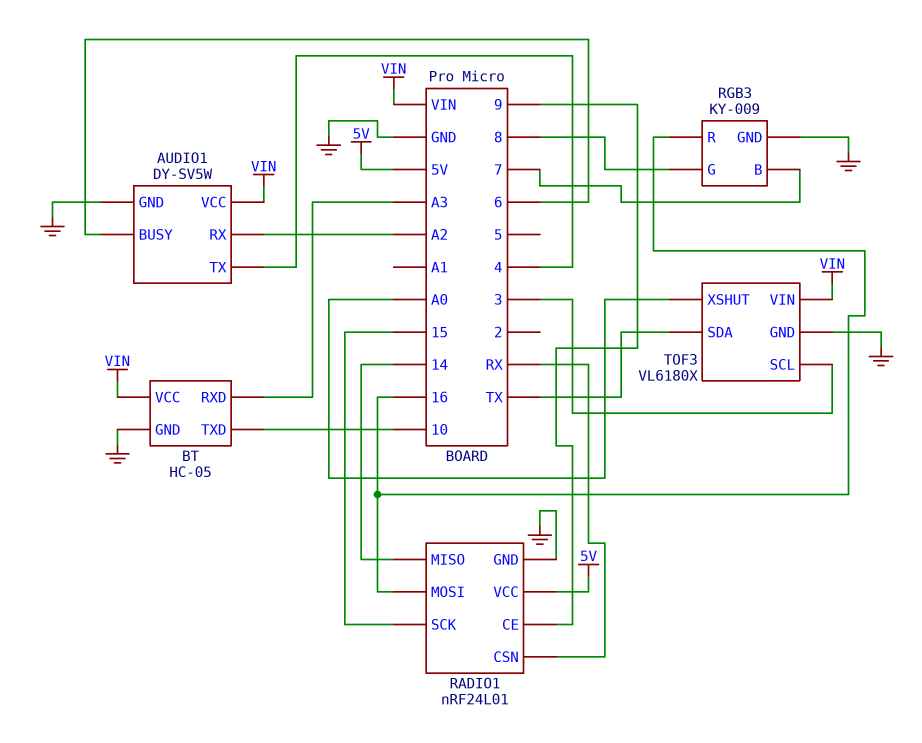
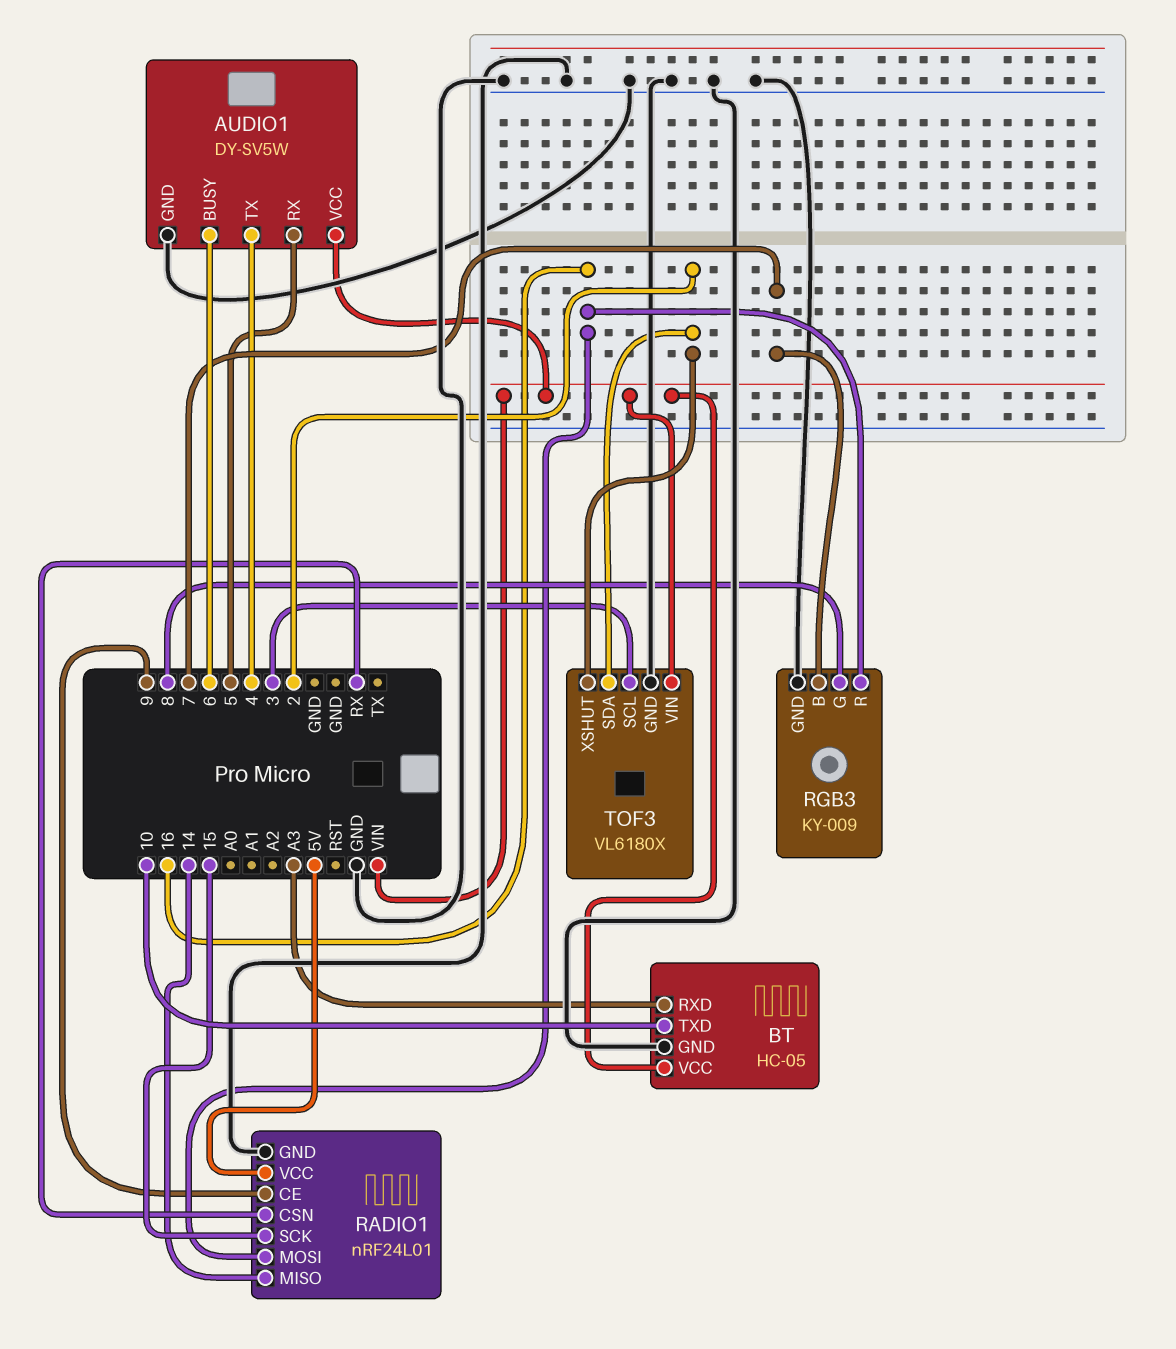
AUDIO1 pin RX: A2 -> 5
TOF3 pin SDA: TX -> 2
TOF3 pin XSHUT: A0 -> 2

